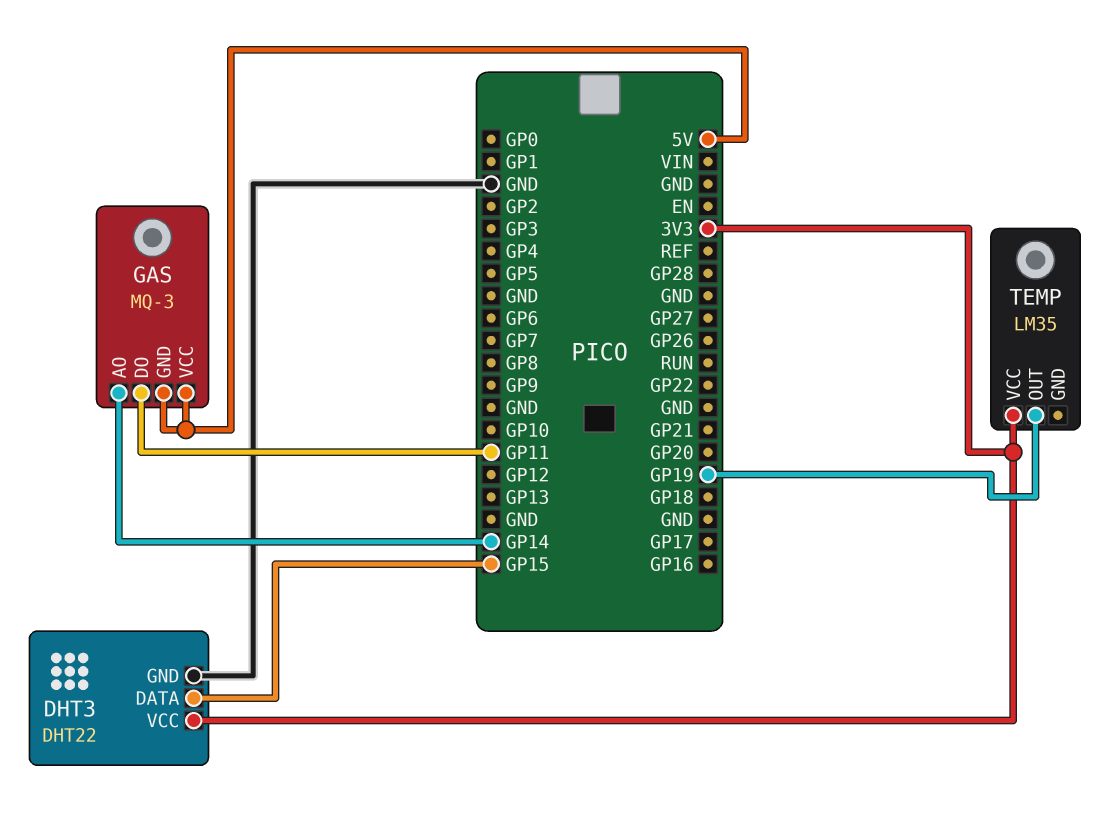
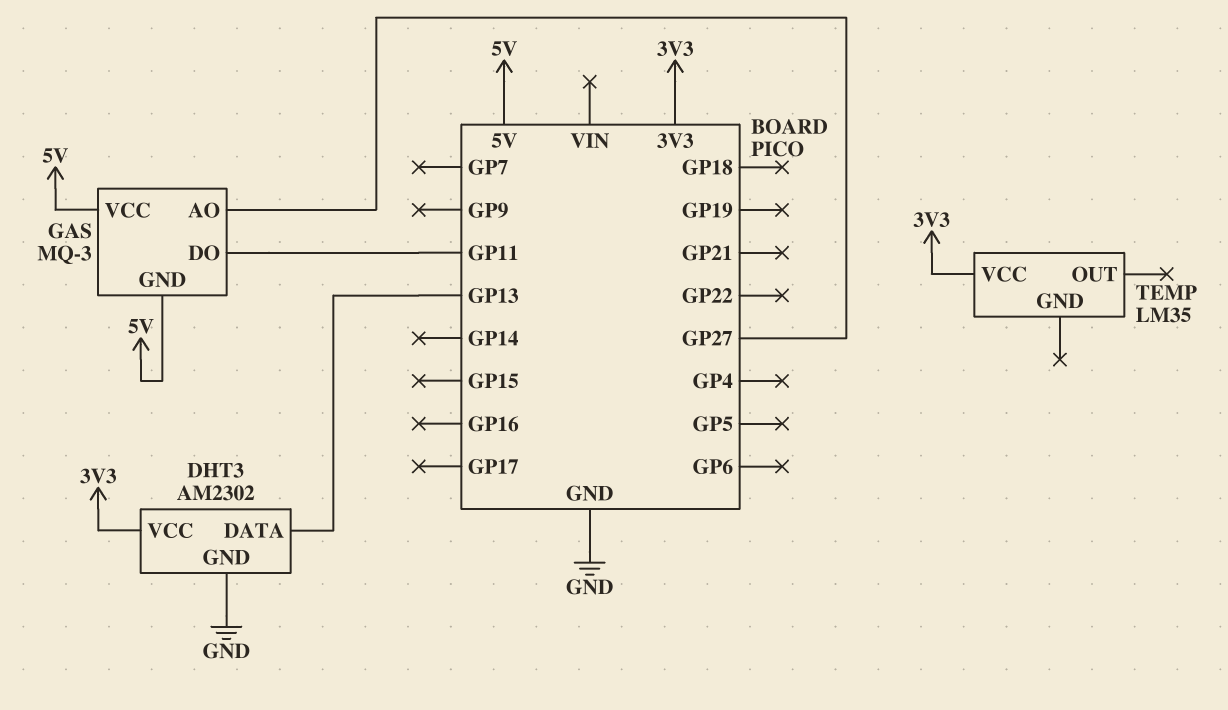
DHT3: DHT22 -> AM2302
DHT3 pin DATA: GP15 -> GP13
GAS pin AO: GP14 -> GP27
TEMP pin OUT: GP19 -> none

